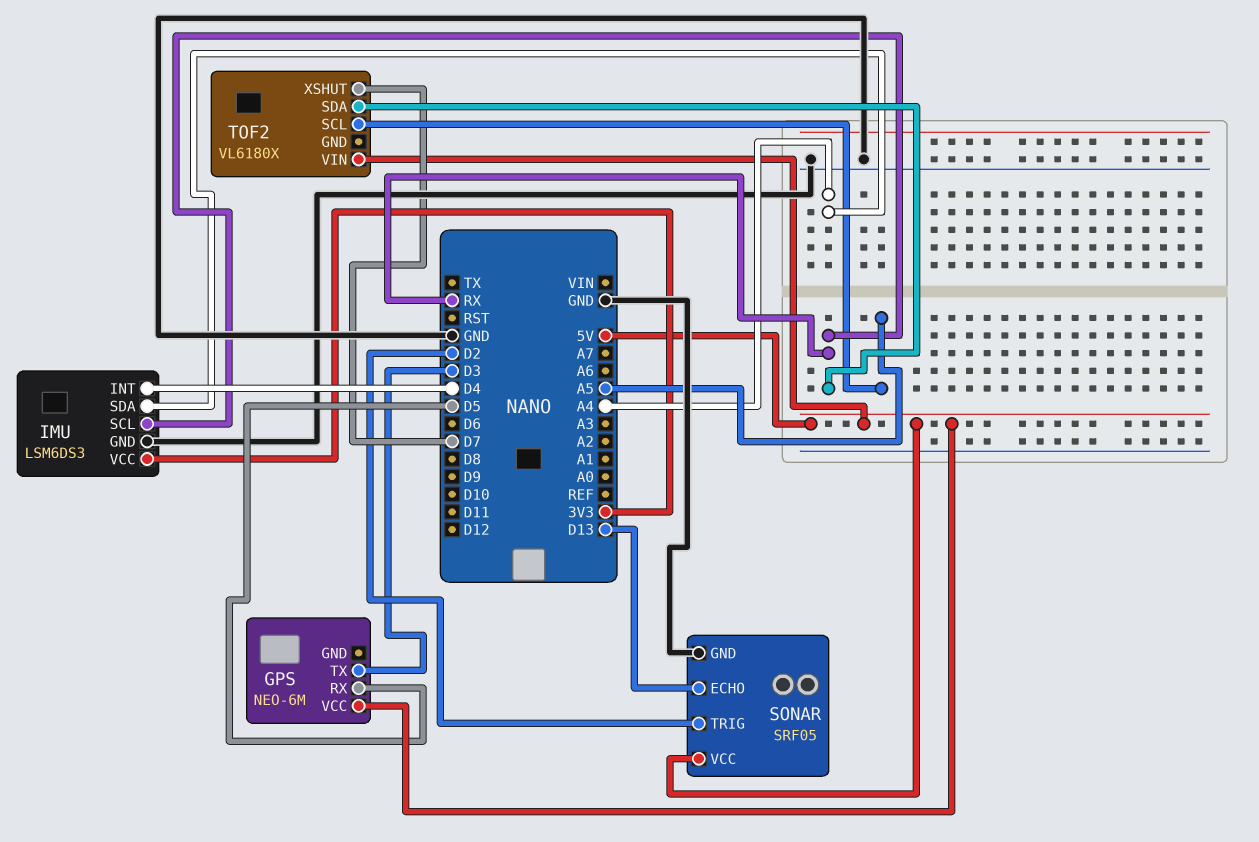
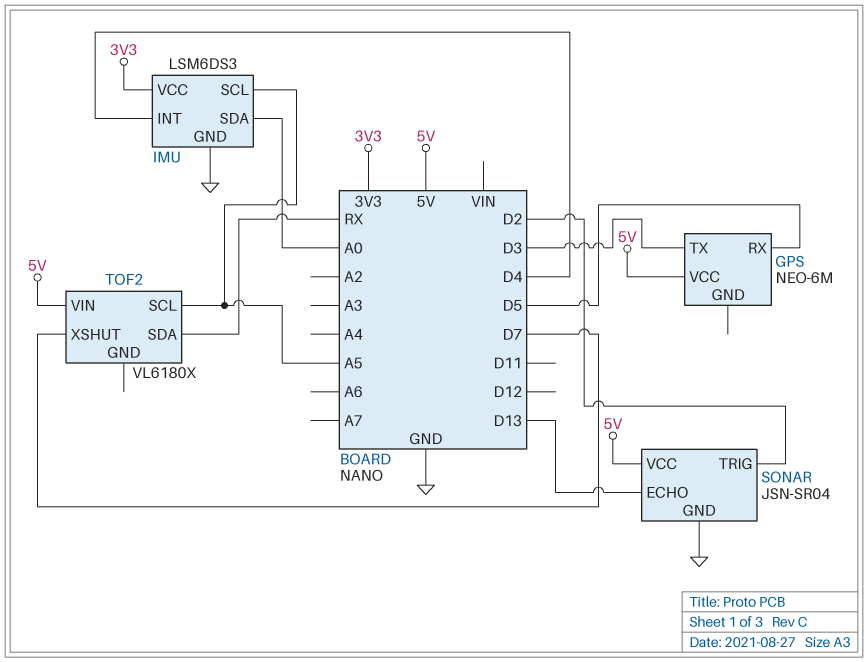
IMU pin SCL: RX -> A5
IMU pin SDA: A4 -> A0
SONAR: SRF05 -> JSN-SR04

